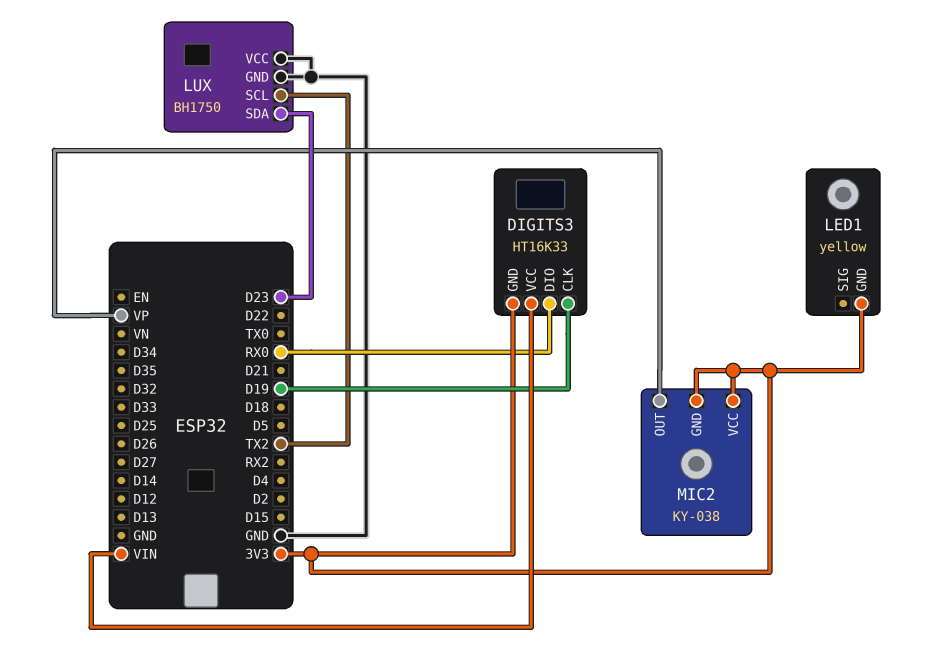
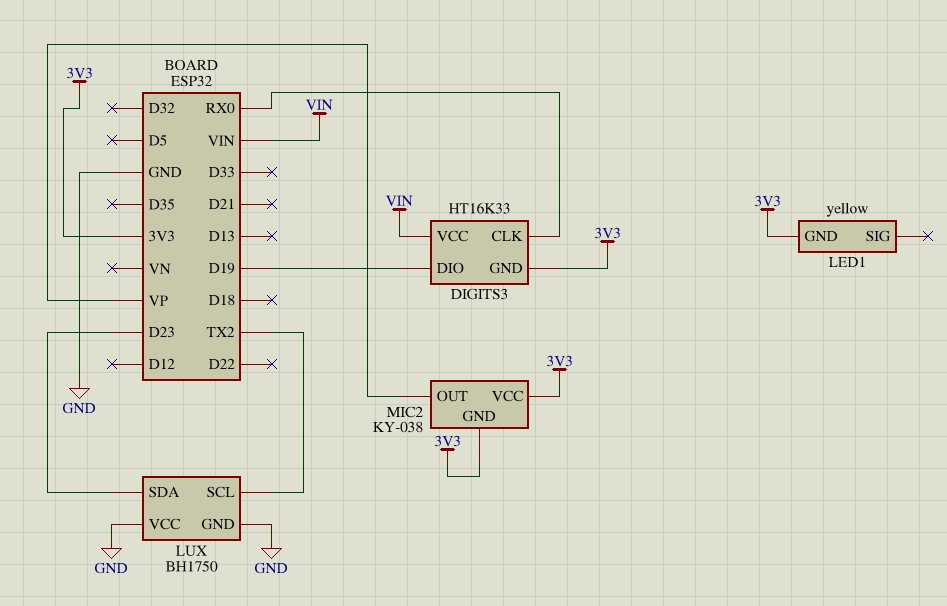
DIGITS3 pin CLK: D19 -> RX0
DIGITS3 pin DIO: RX0 -> D19

